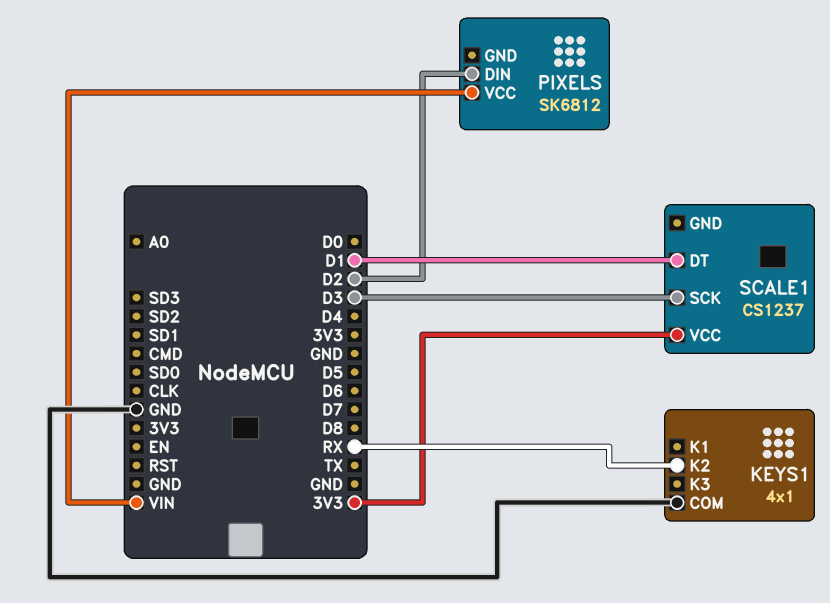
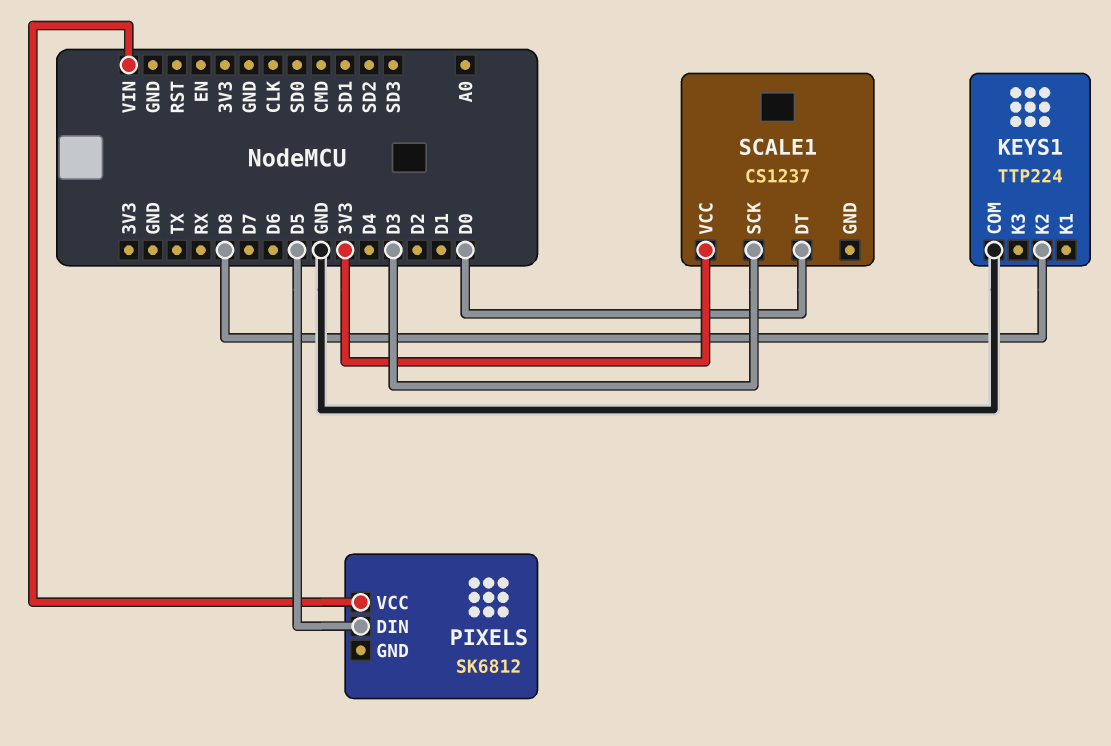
KEYS1: 4x1 -> TTP224
KEYS1 pin K2: RX -> D8
PIXELS pin DIN: D2 -> D5
SCALE1 pin DT: D1 -> D0

